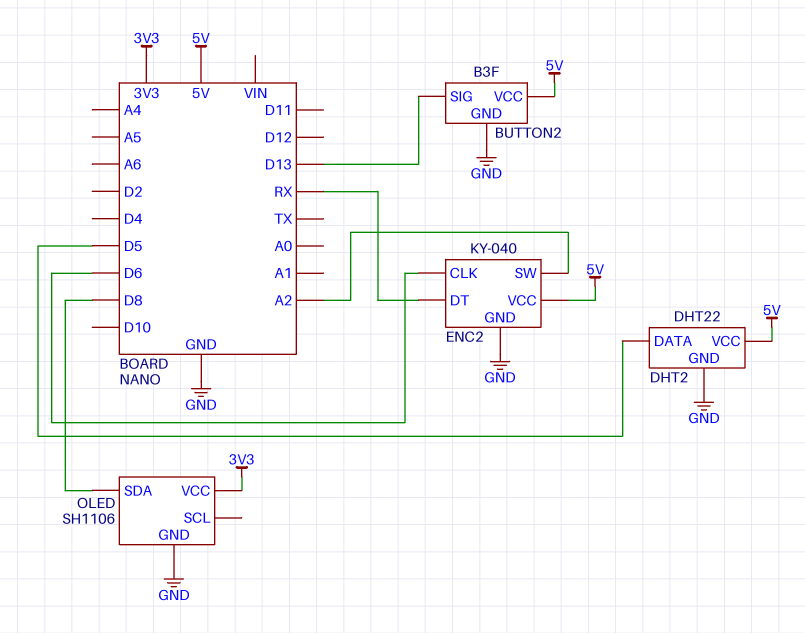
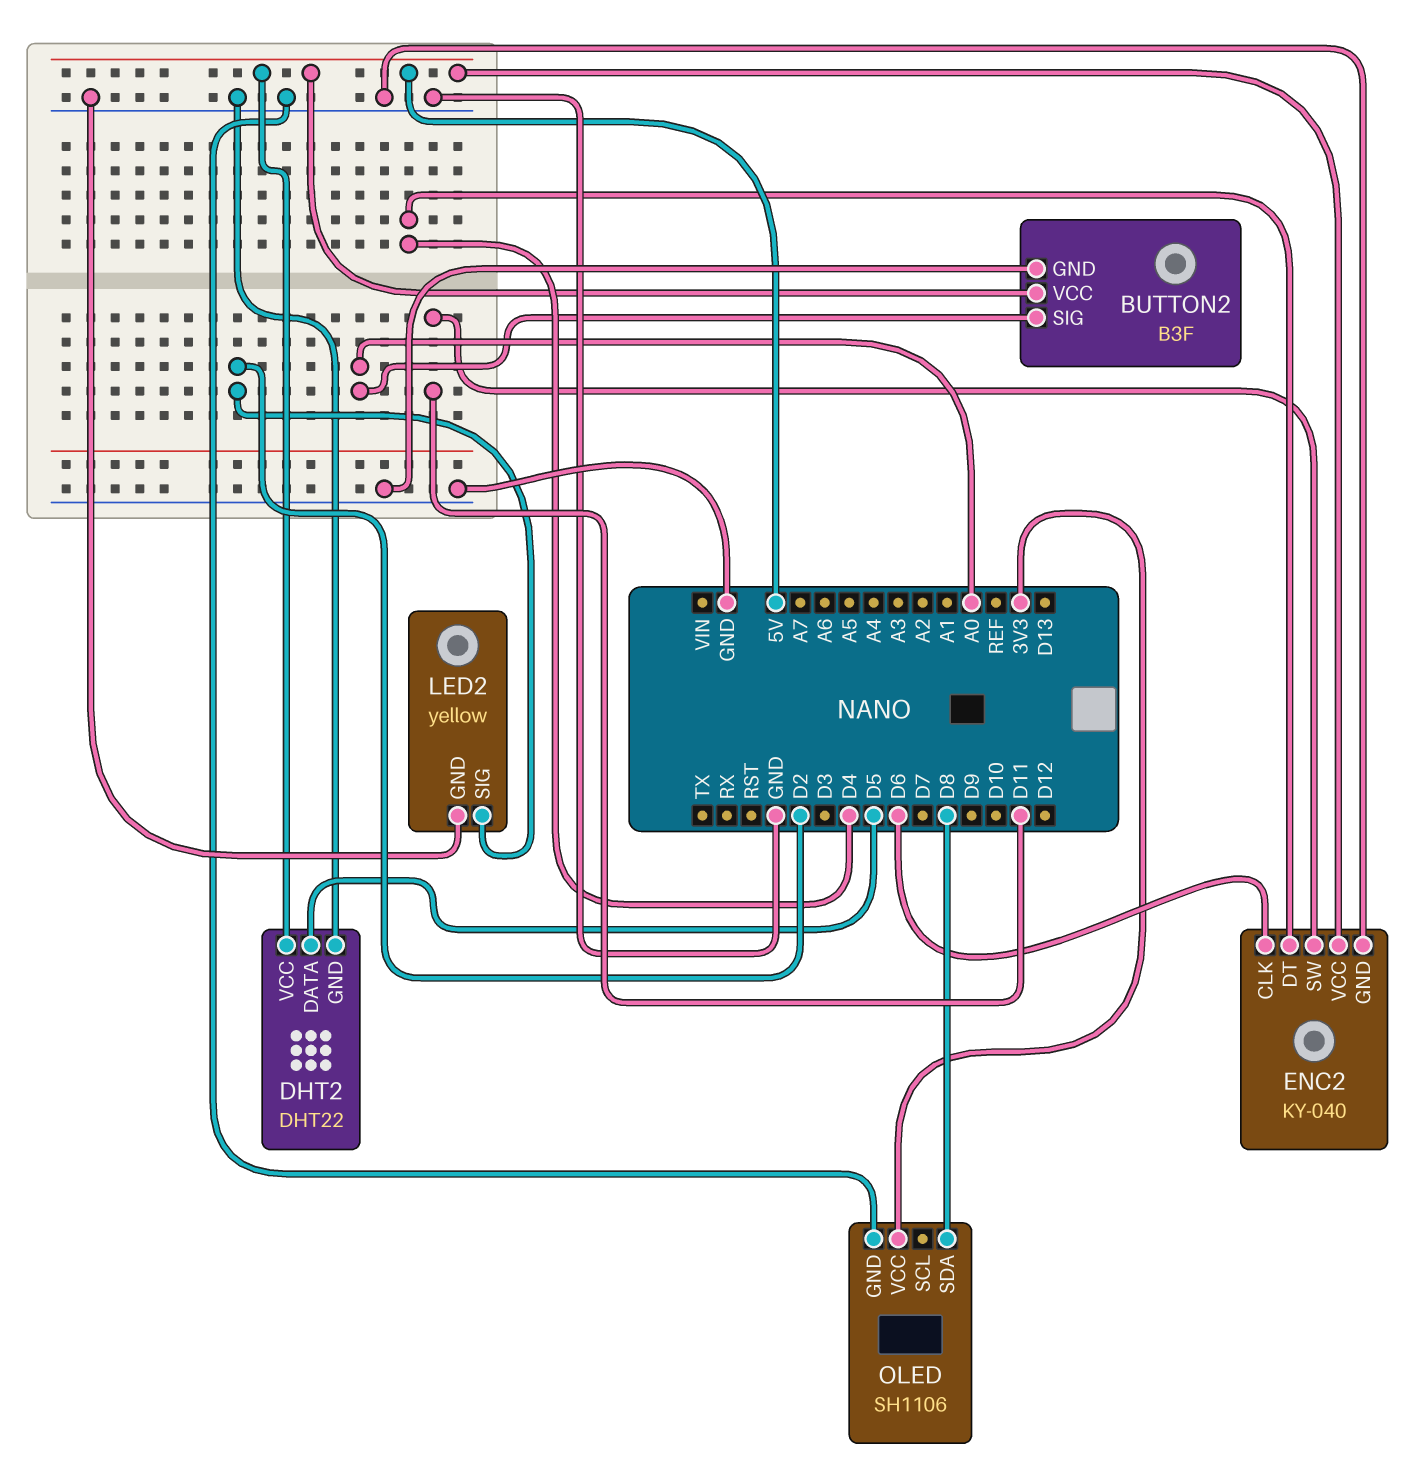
BUTTON2 pin SIG: D13 -> A0
ENC2 pin DT: RX -> D4
ENC2 pin SW: A2 -> D11
LED2: none -> yellow
LED2 pin GND: none -> GND
LED2 pin SIG: none -> D2

